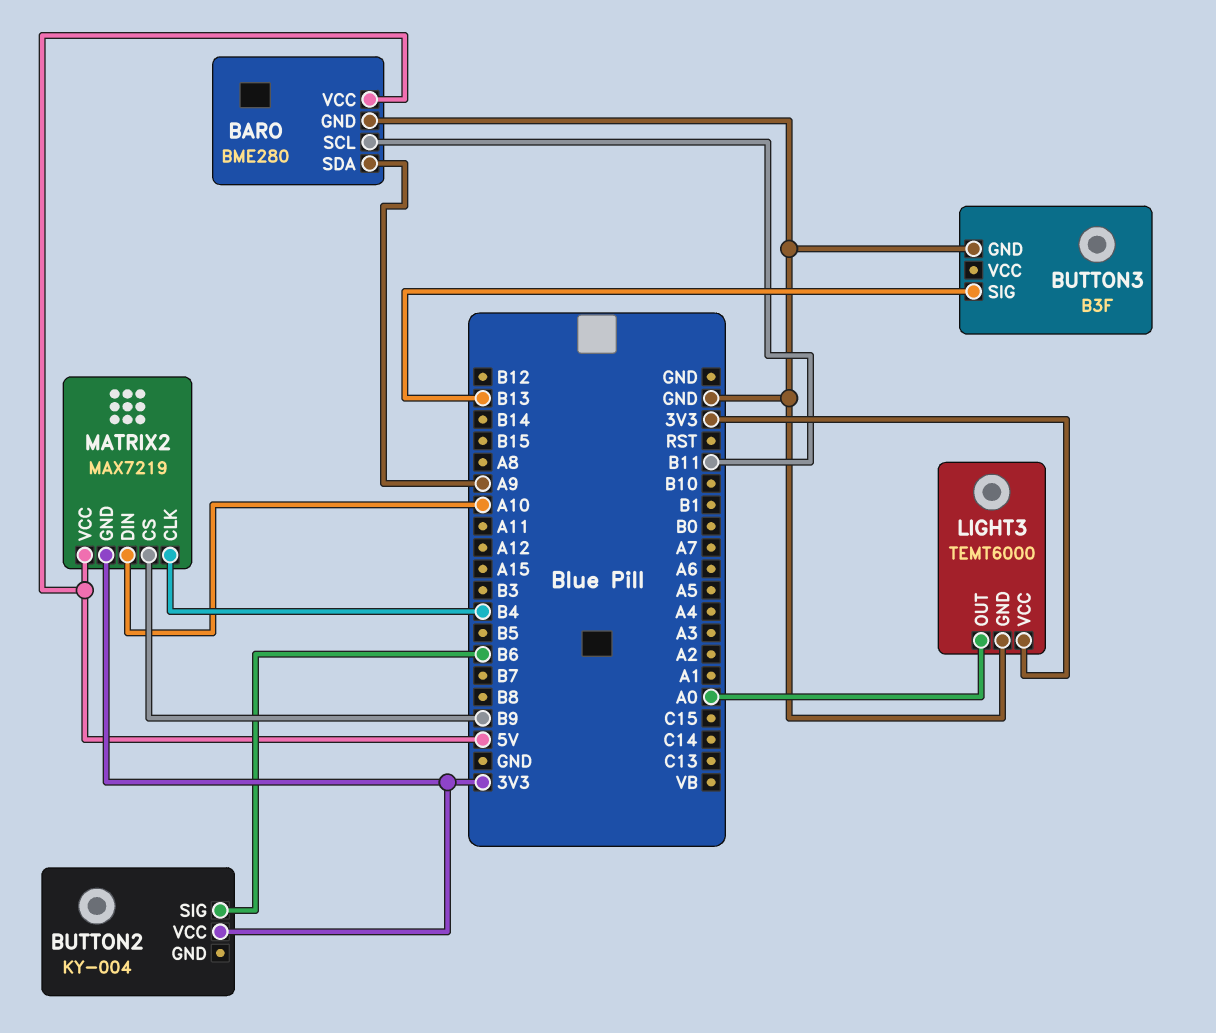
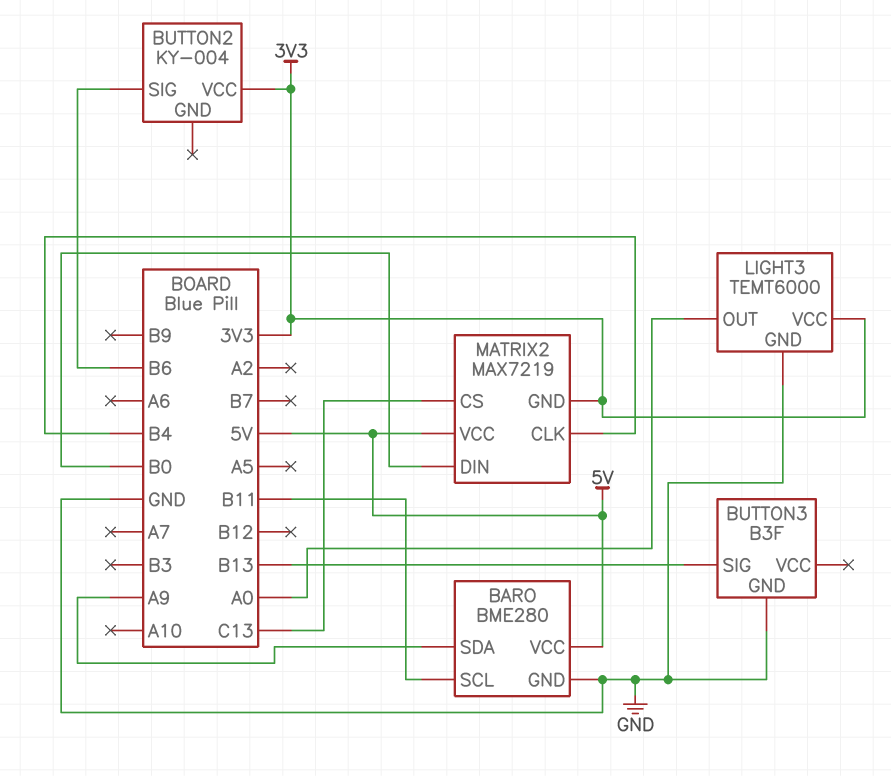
MATRIX2 pin CS: B9 -> C13
MATRIX2 pin DIN: A10 -> B0

